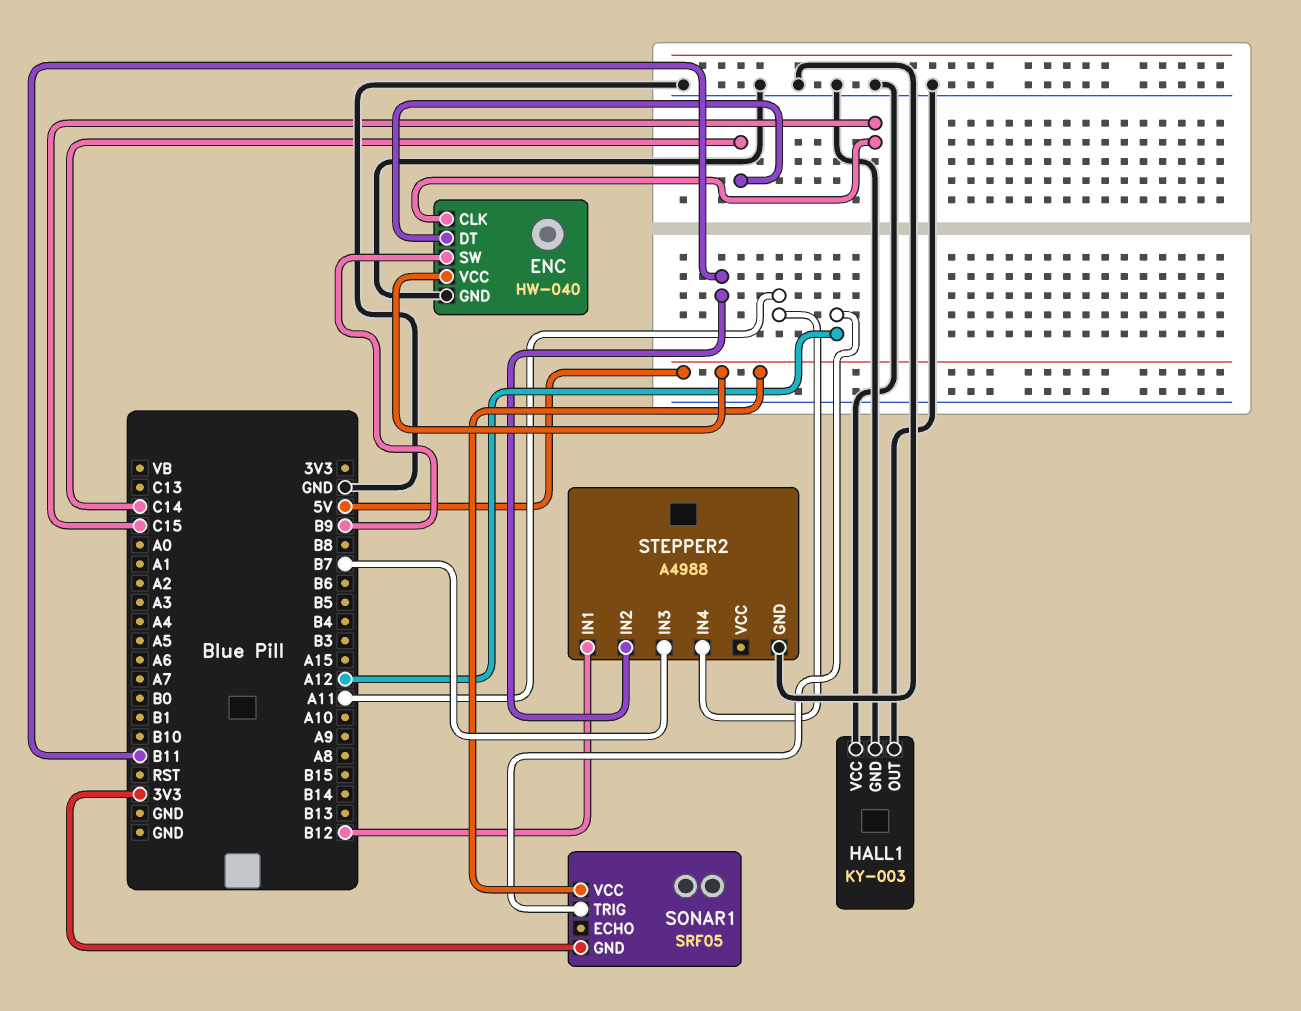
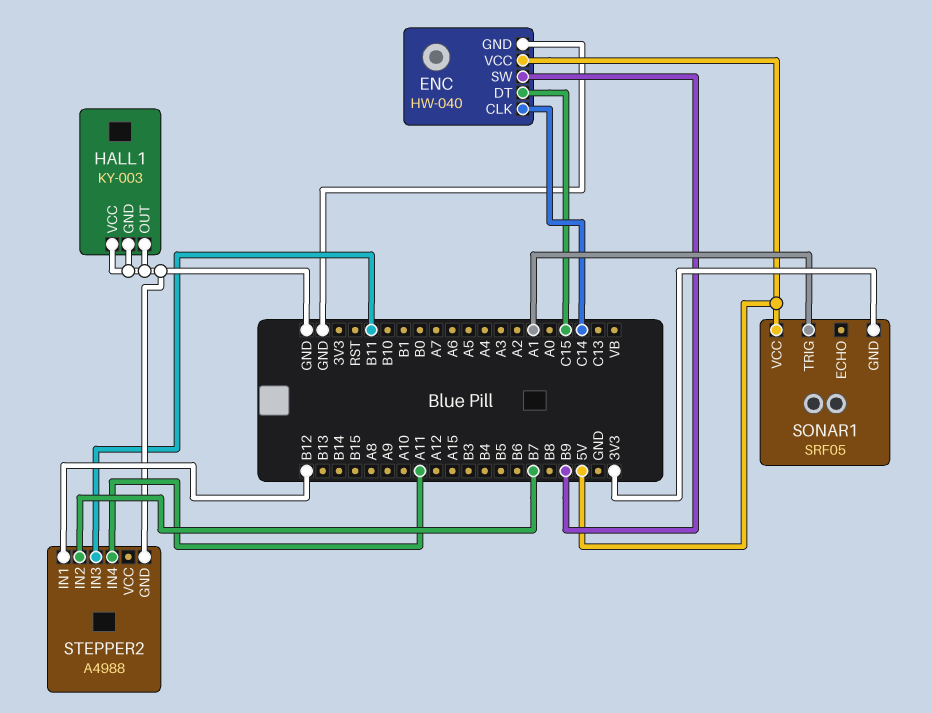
ENC pin CLK: C15 -> C14
ENC pin DT: C14 -> C15
SONAR1 pin TRIG: A12 -> A1
STEPPER2 pin IN2: B11 -> B7
STEPPER2 pin IN3: B7 -> B11

